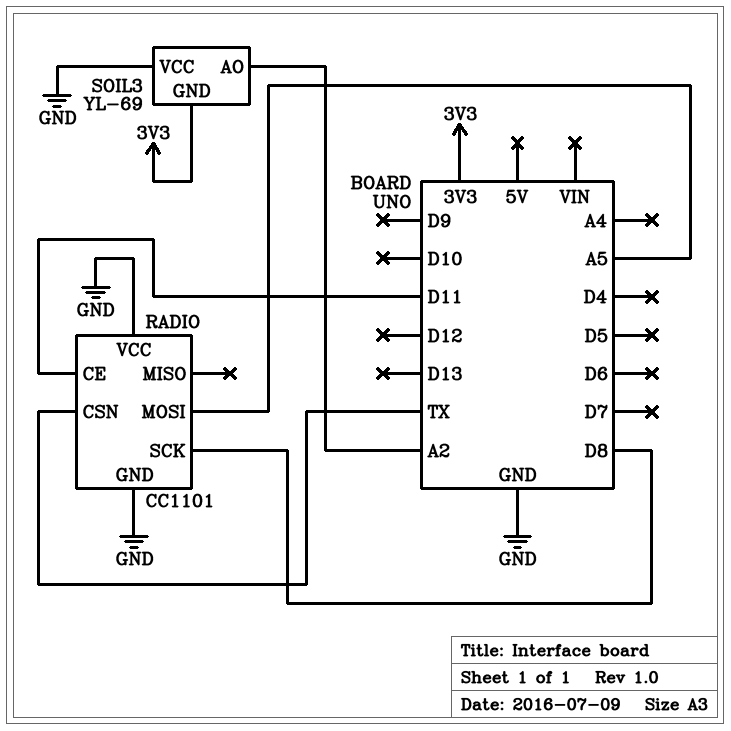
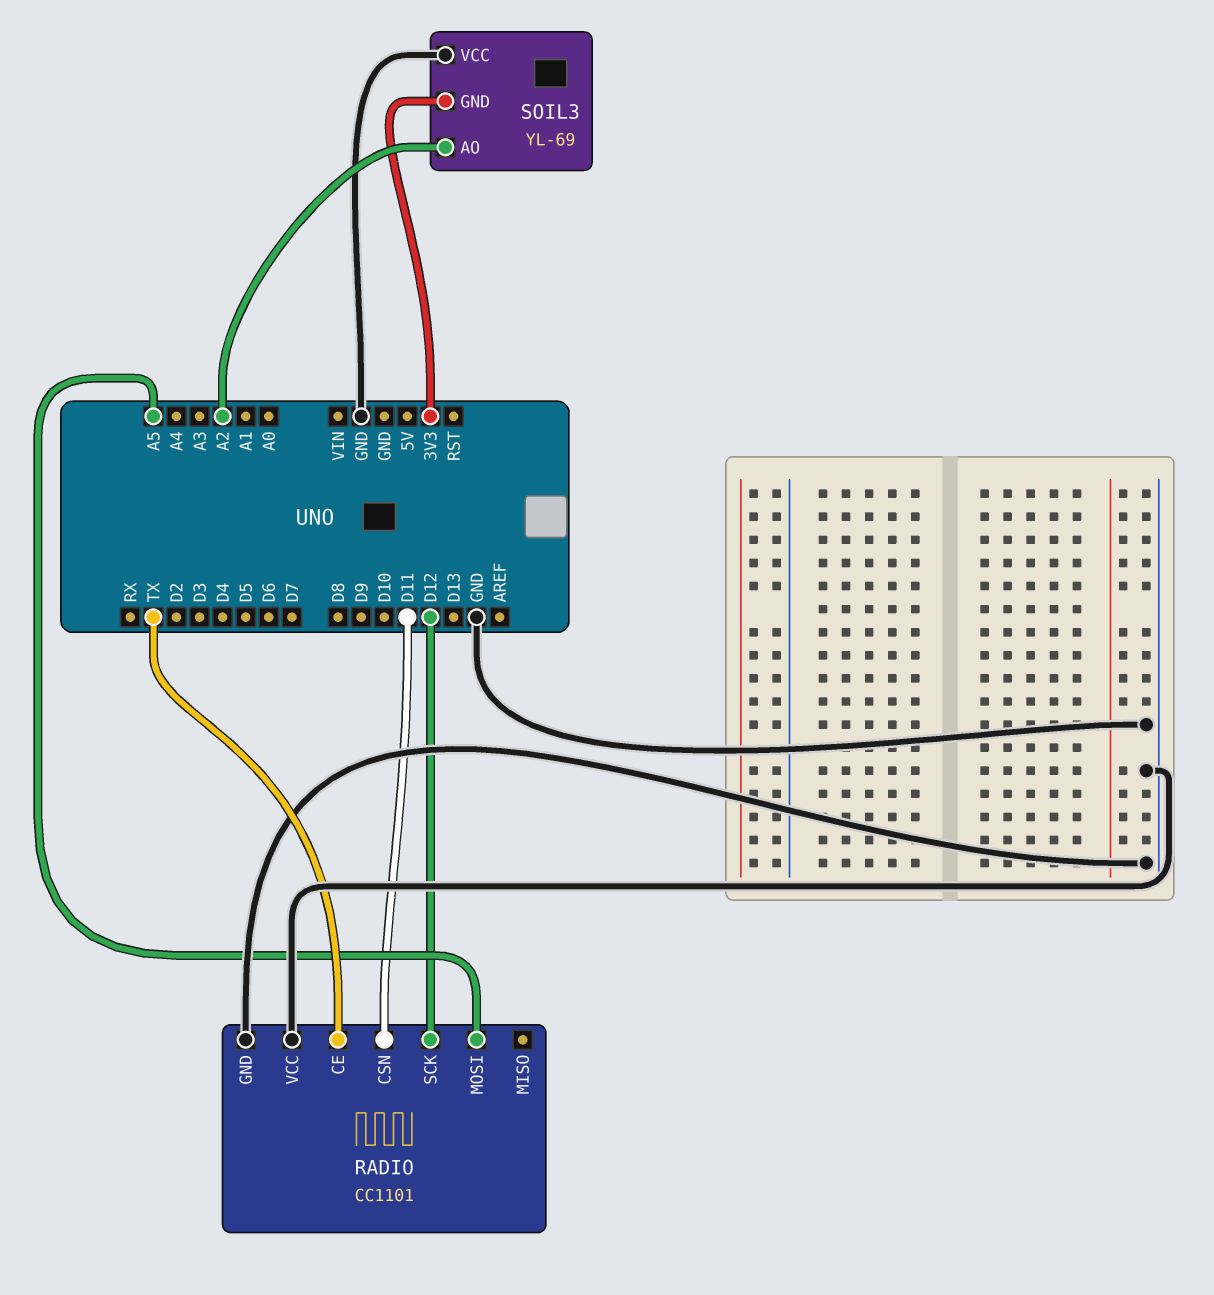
RADIO pin CE: D11 -> TX
RADIO pin CSN: TX -> D11
RADIO pin SCK: D8 -> D12

